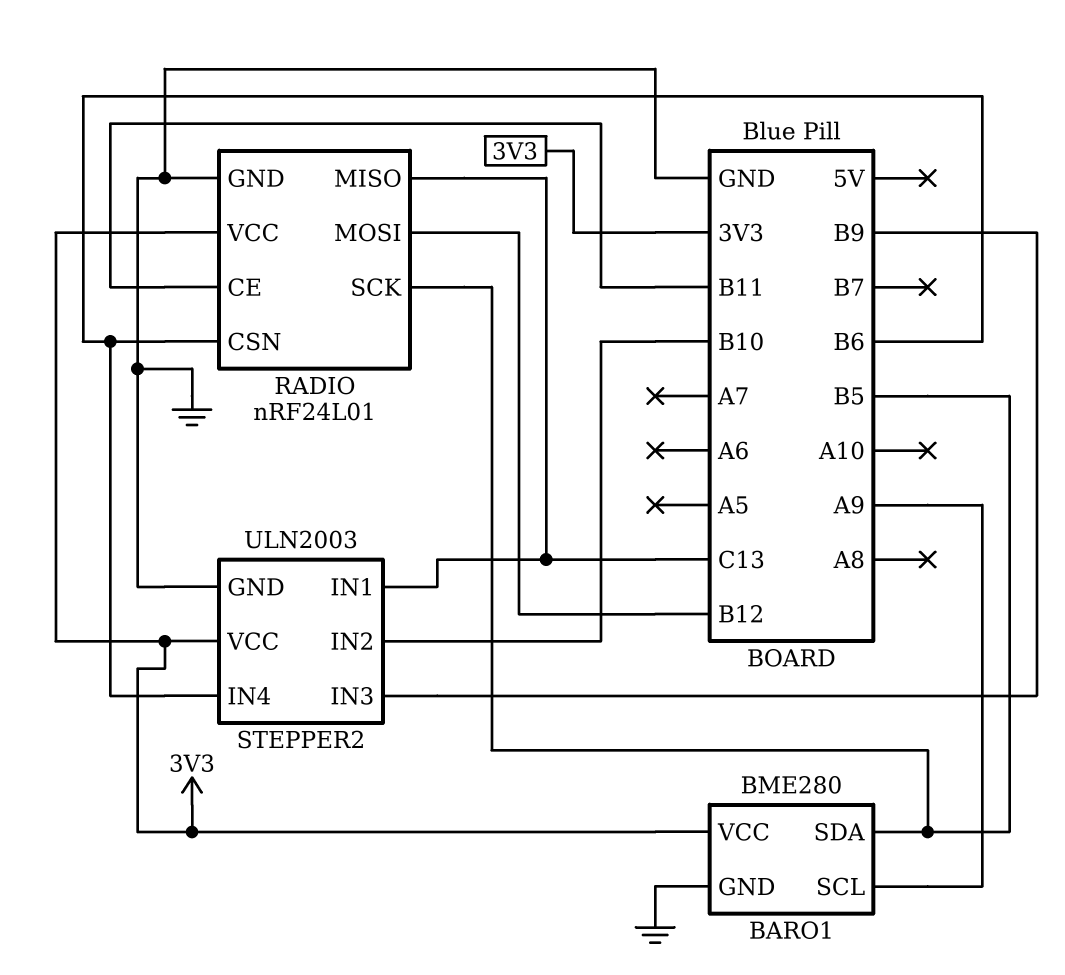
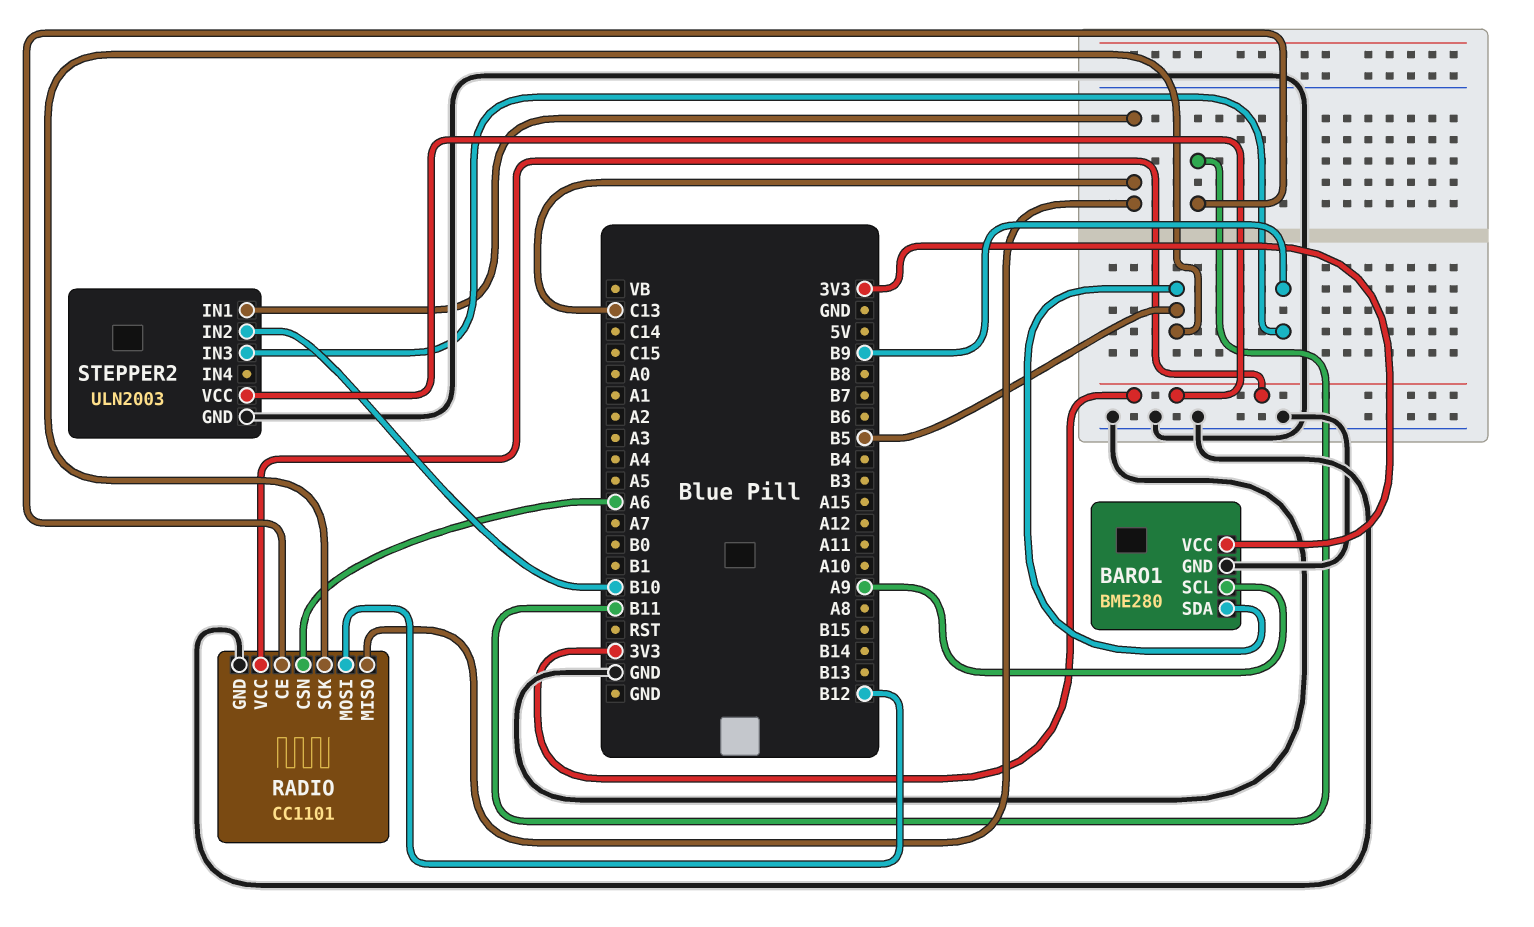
RADIO: nRF24L01 -> CC1101
RADIO pin CSN: B6 -> A6
STEPPER2 pin IN4: B6 -> none

